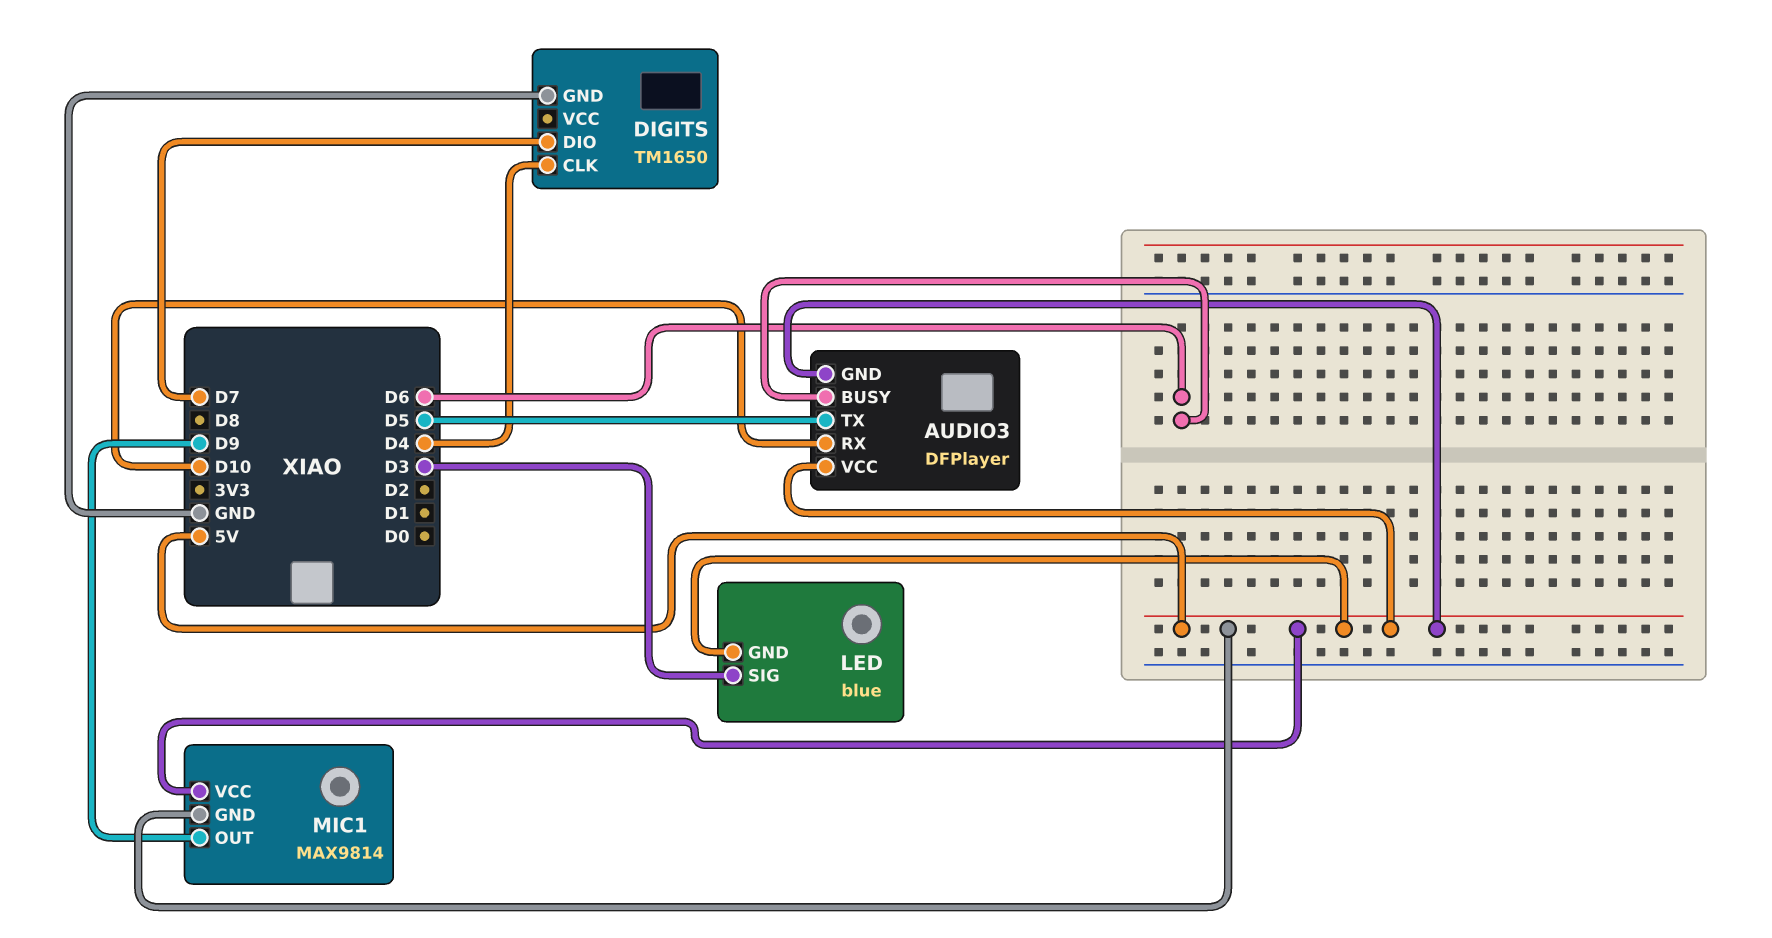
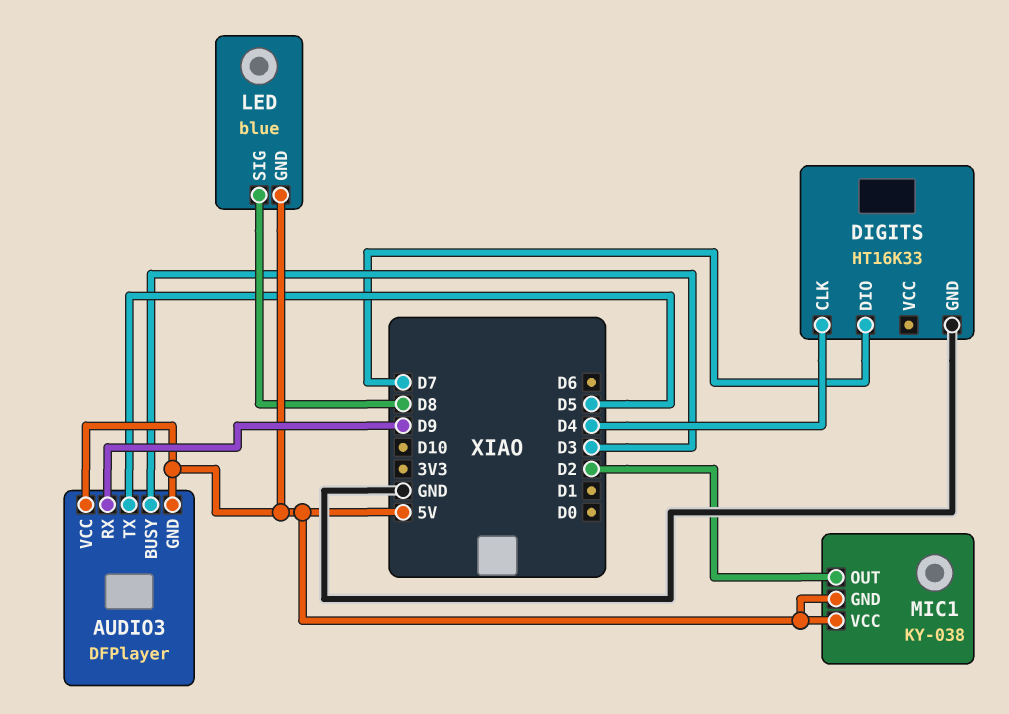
AUDIO3 pin BUSY: D6 -> D3
AUDIO3 pin RX: D10 -> D9
DIGITS: TM1650 -> HT16K33
LED pin SIG: D3 -> D8
MIC1: MAX9814 -> KY-038
MIC1 pin OUT: D9 -> D2

